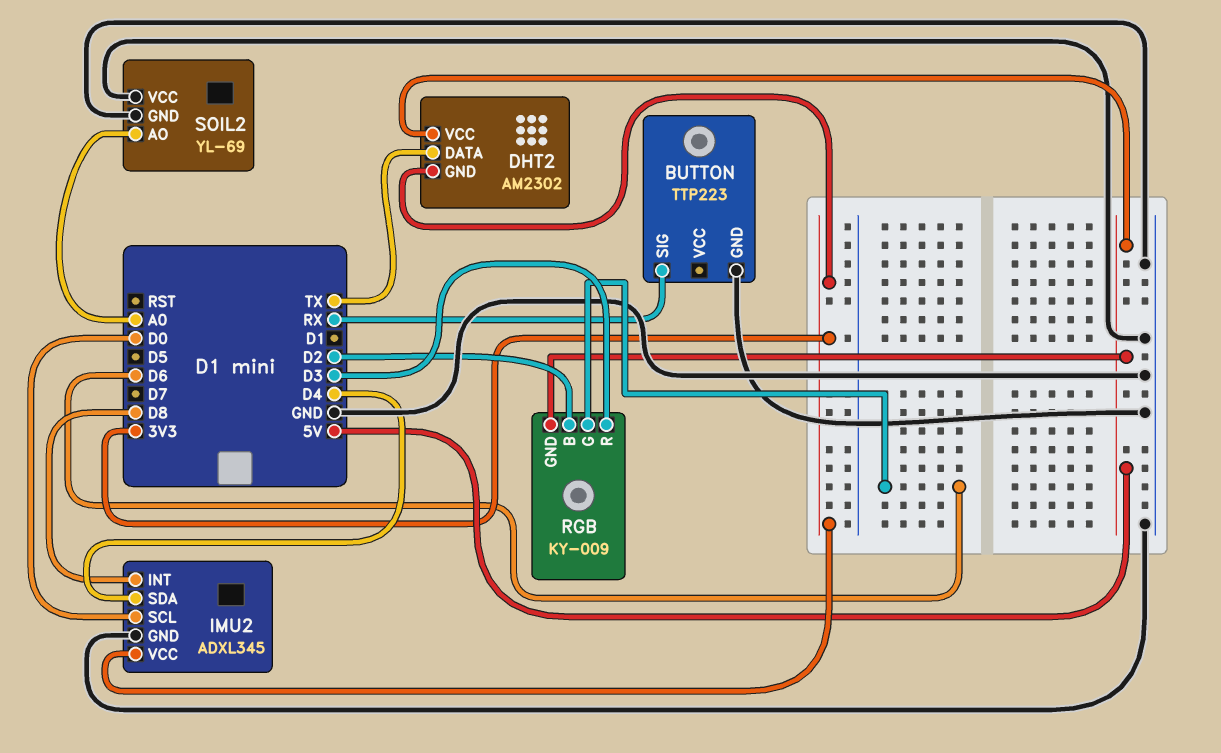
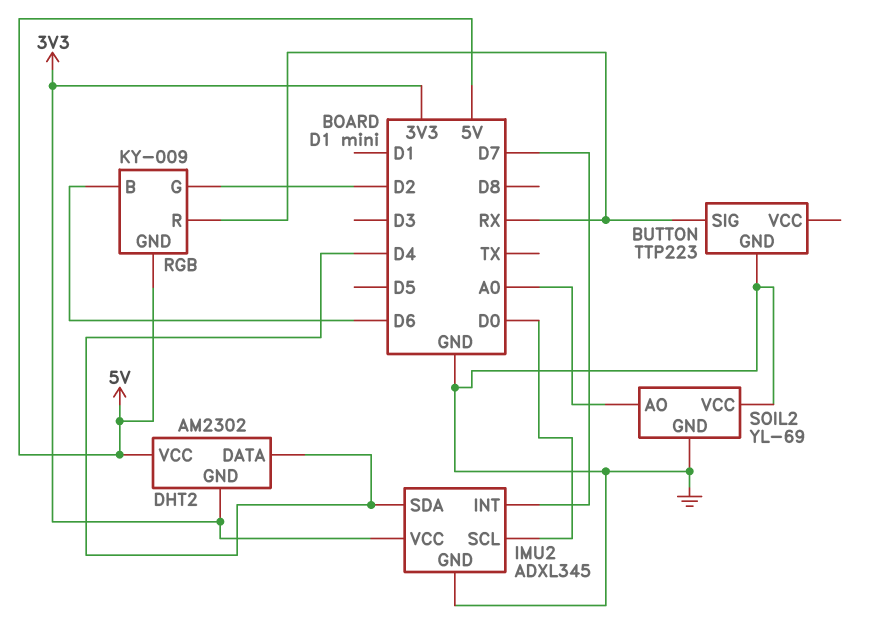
DHT2 pin DATA: TX -> D4
IMU2 pin INT: D8 -> D7
RGB pin B: D2 -> D6
RGB pin G: D6 -> D2
RGB pin R: D3 -> RX

